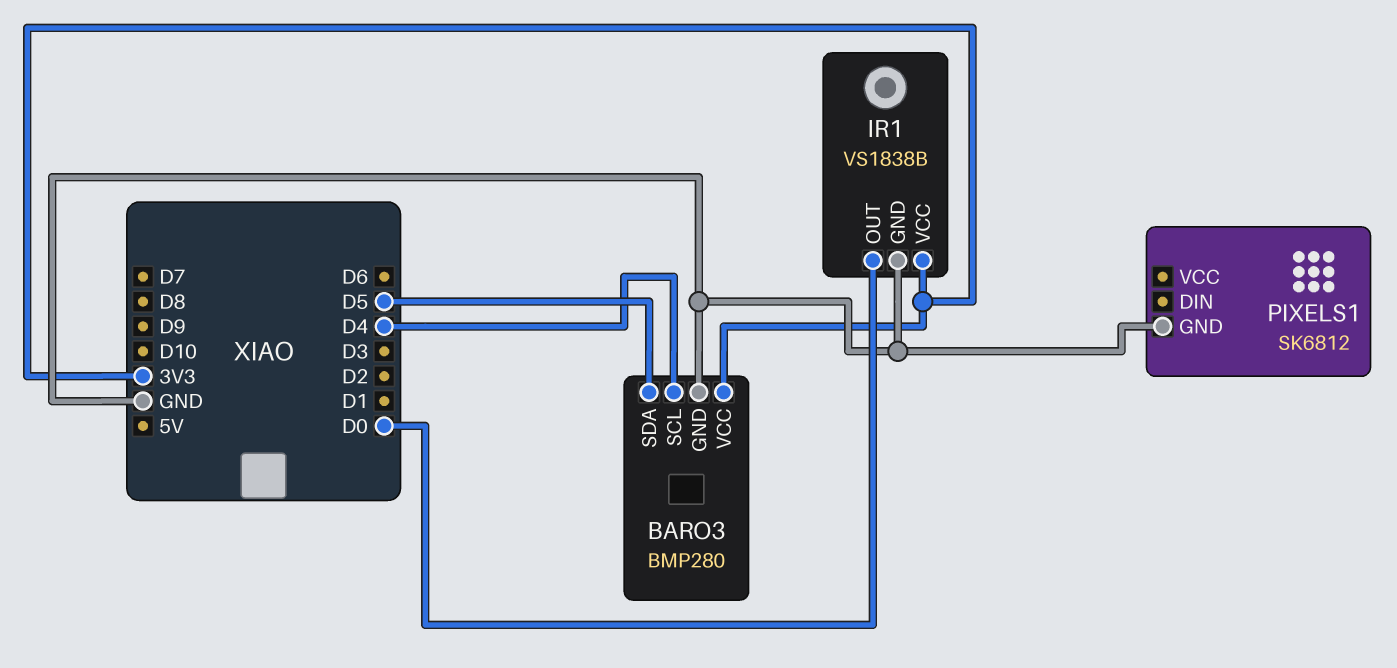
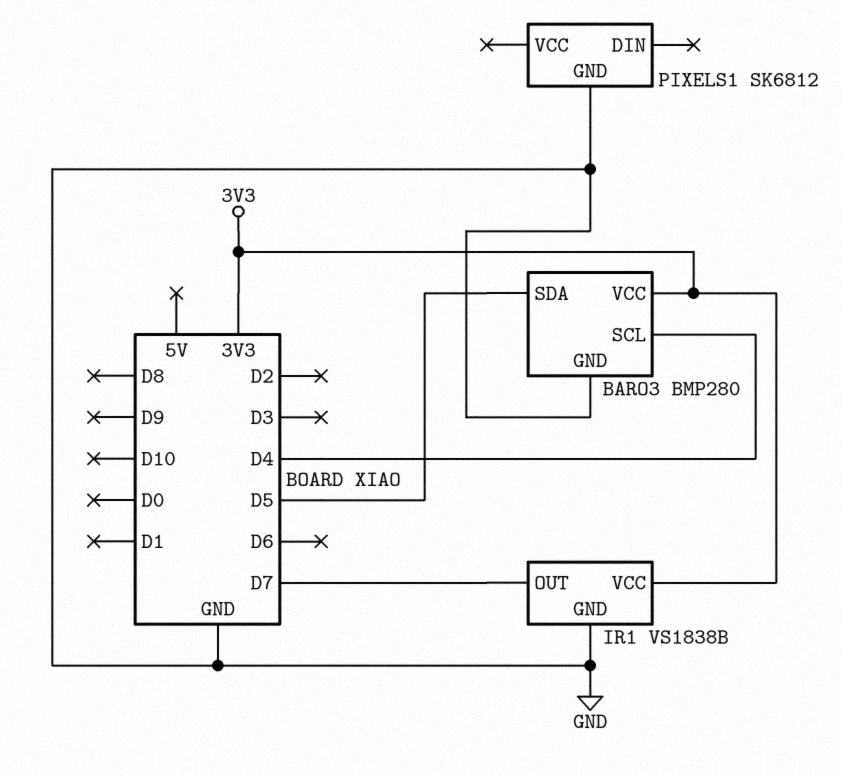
IR1 pin OUT: D0 -> D7

